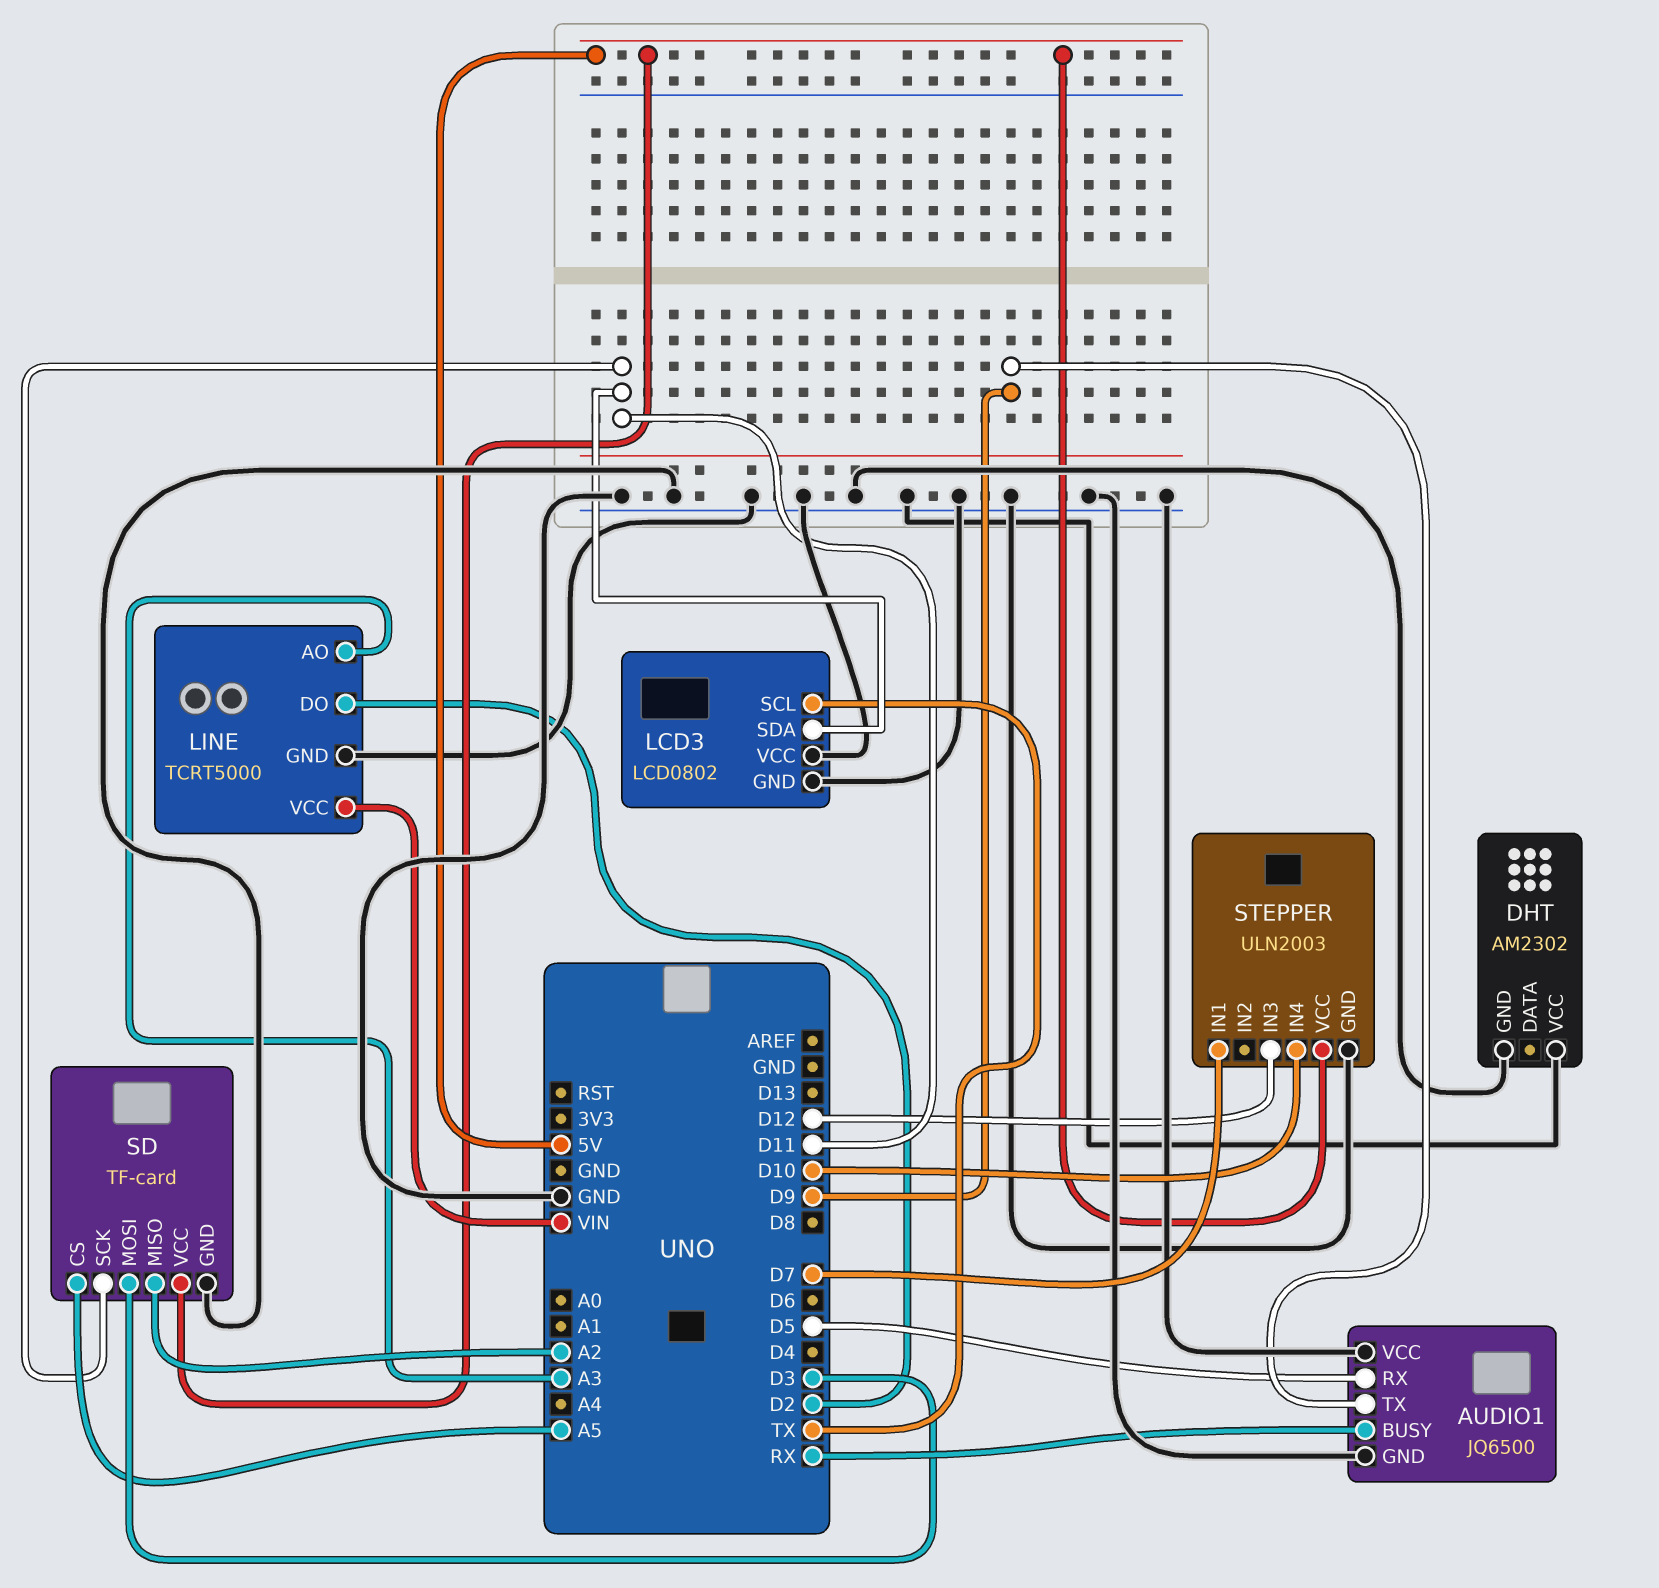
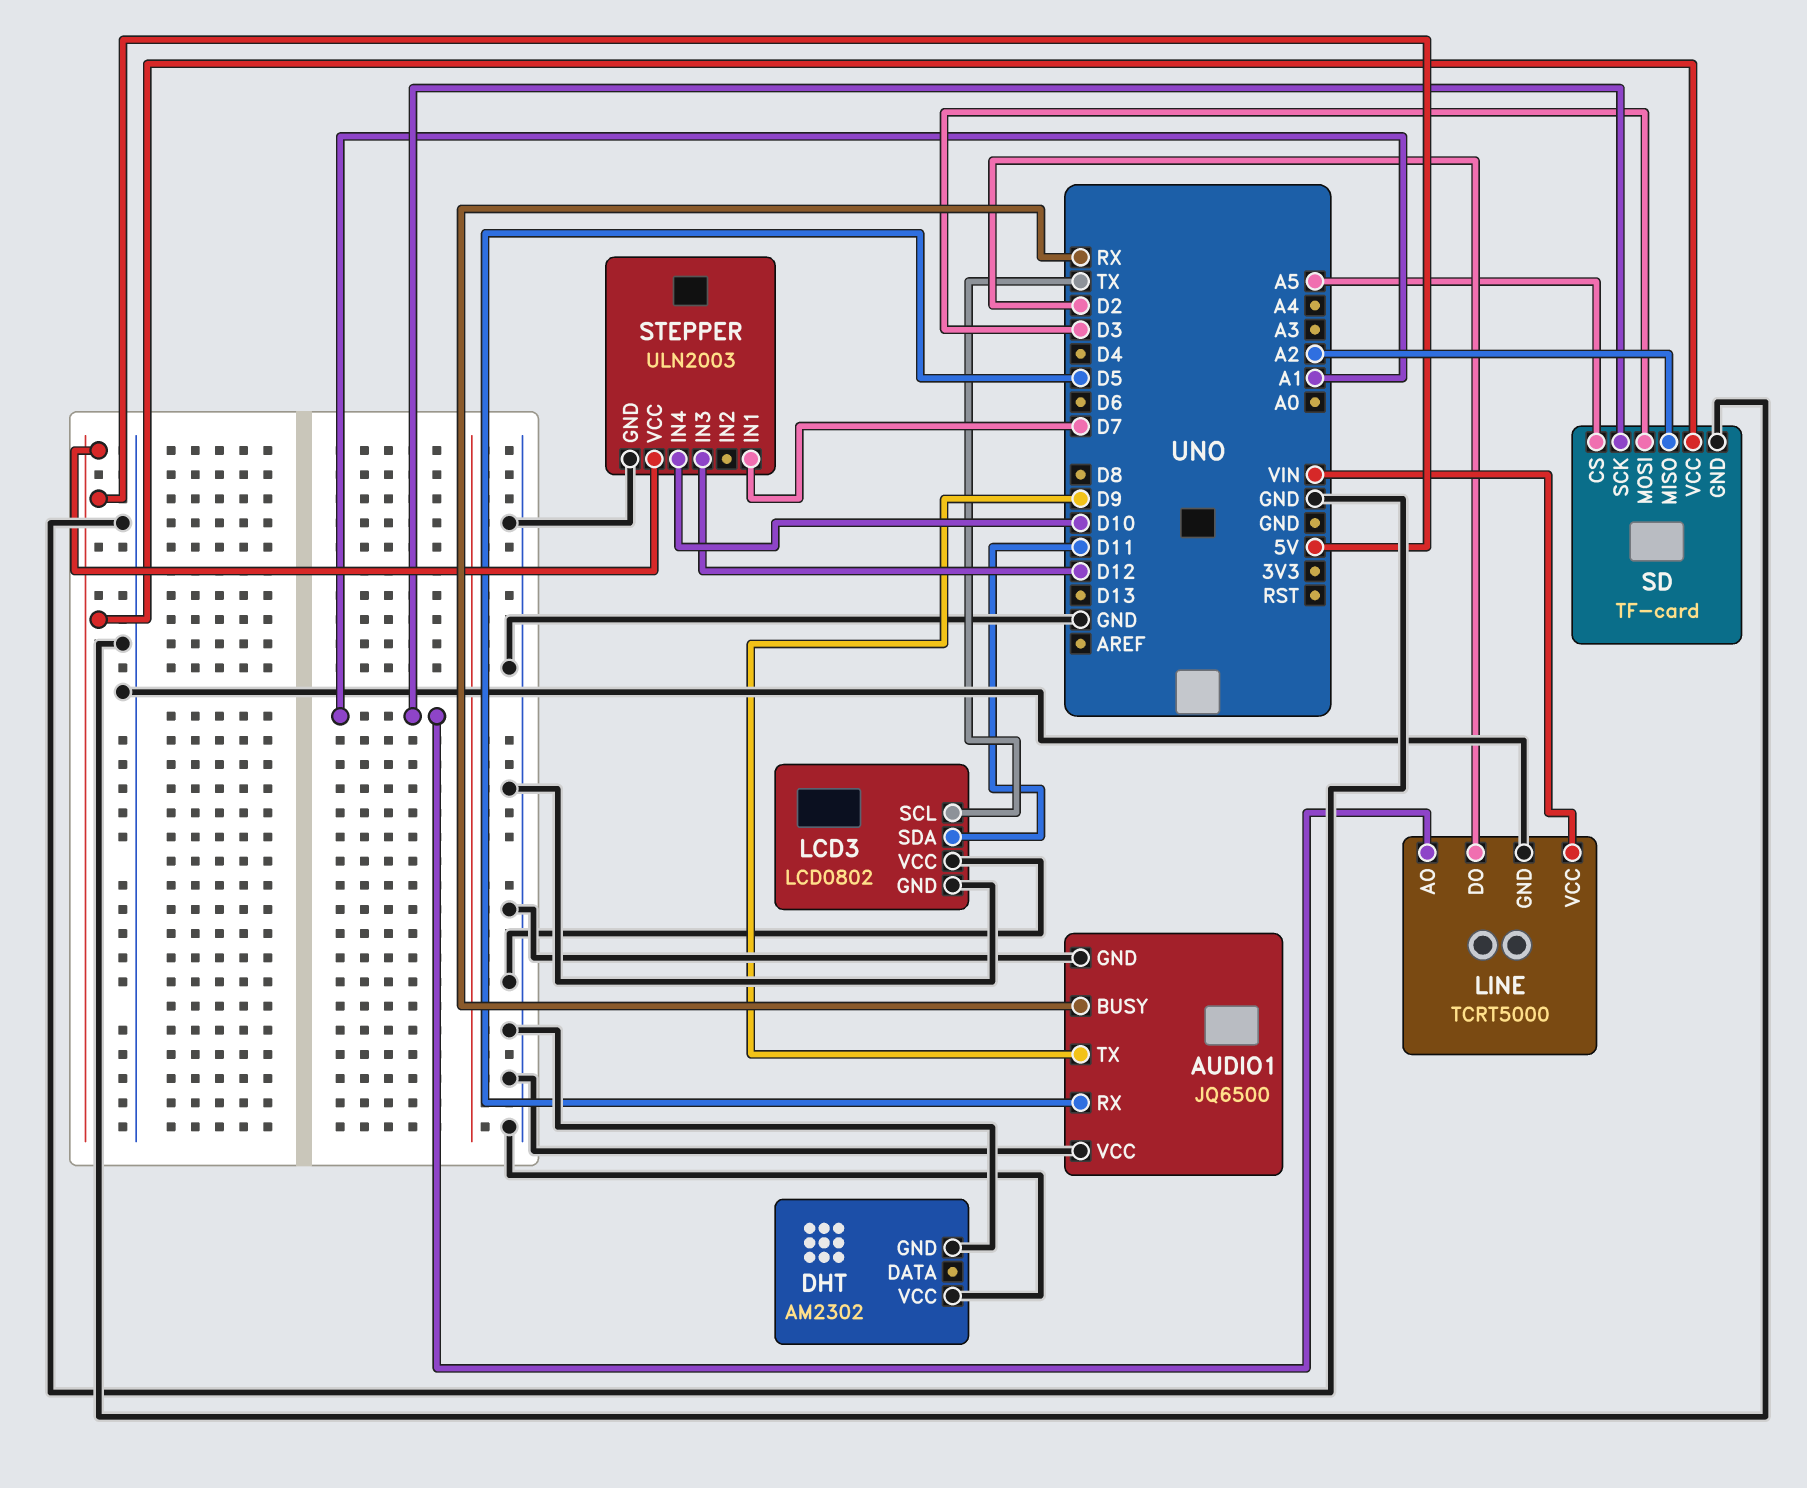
LINE pin AO: A3 -> A1
SD pin SCK: D11 -> A1

